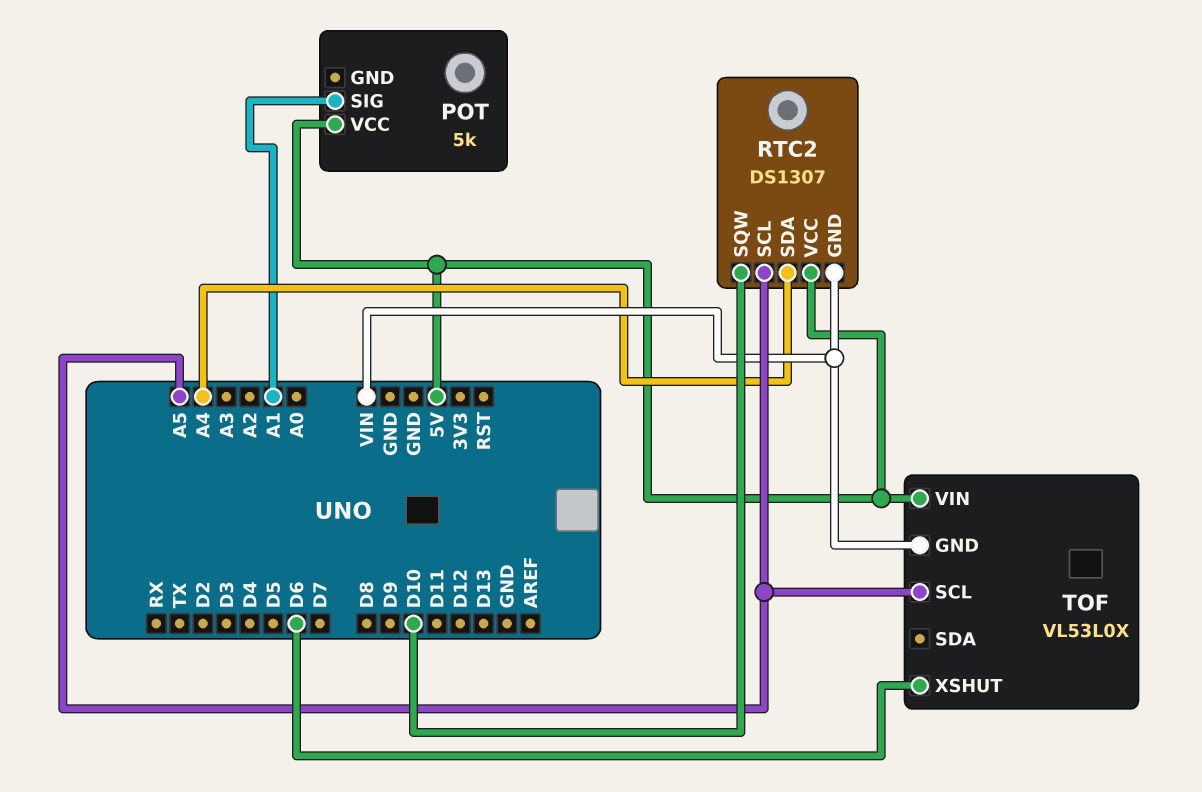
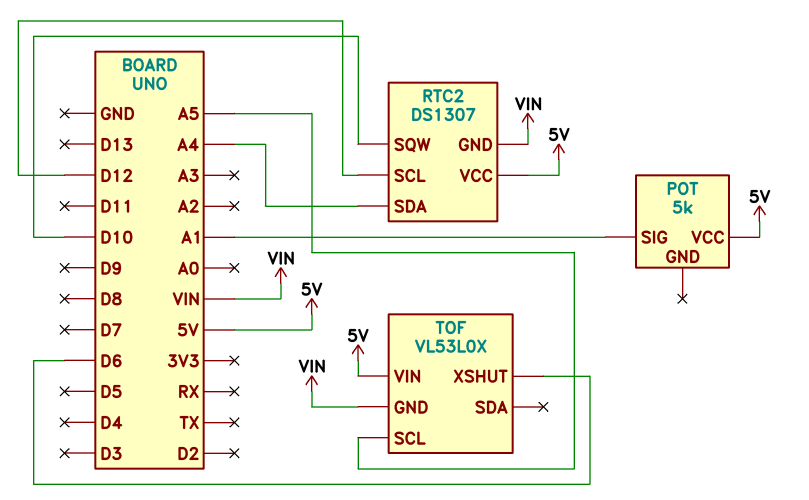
RTC2 pin SCL: A5 -> D12

